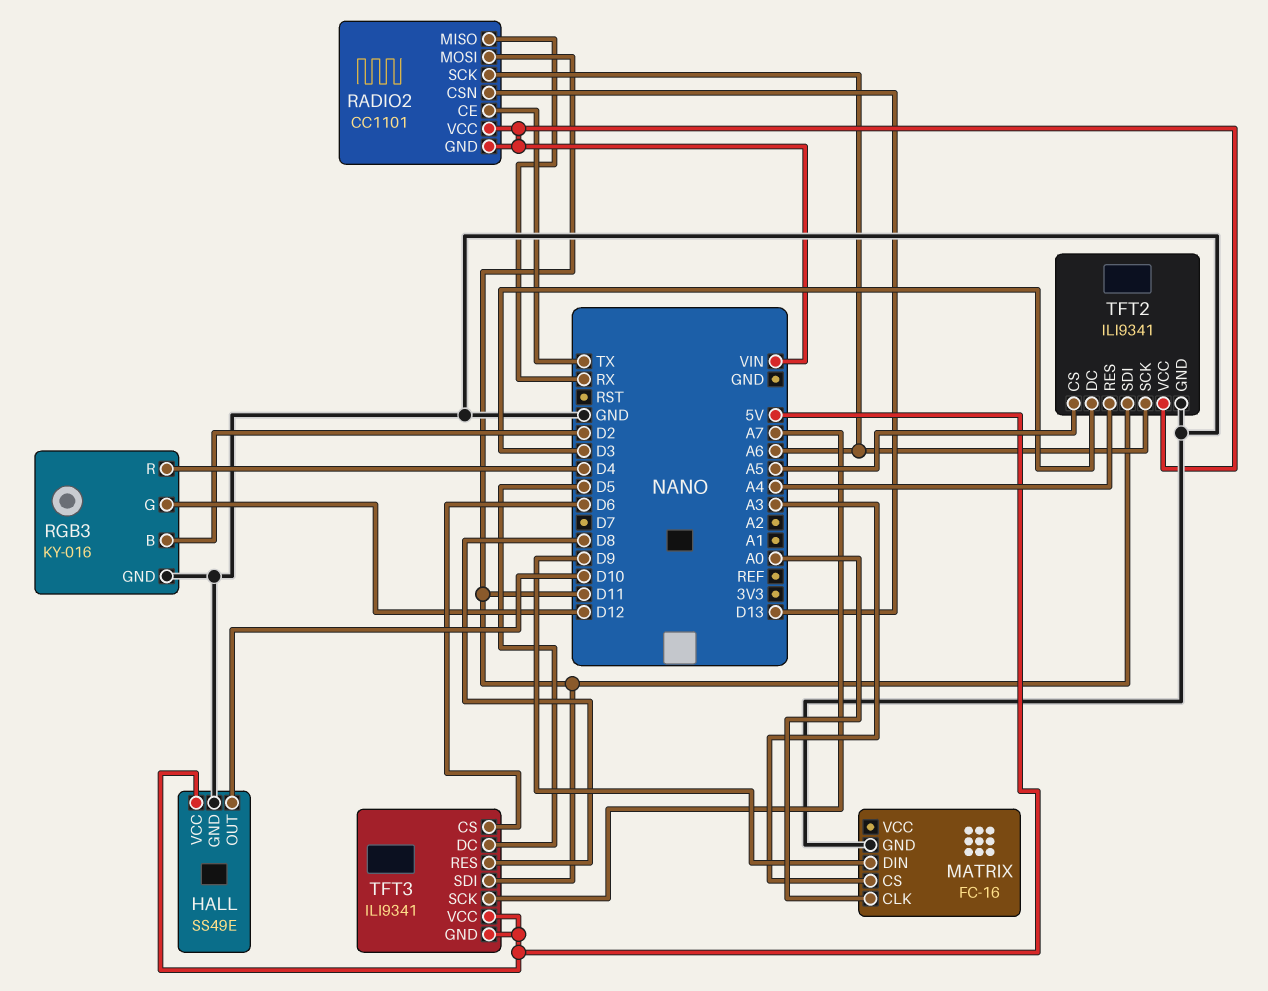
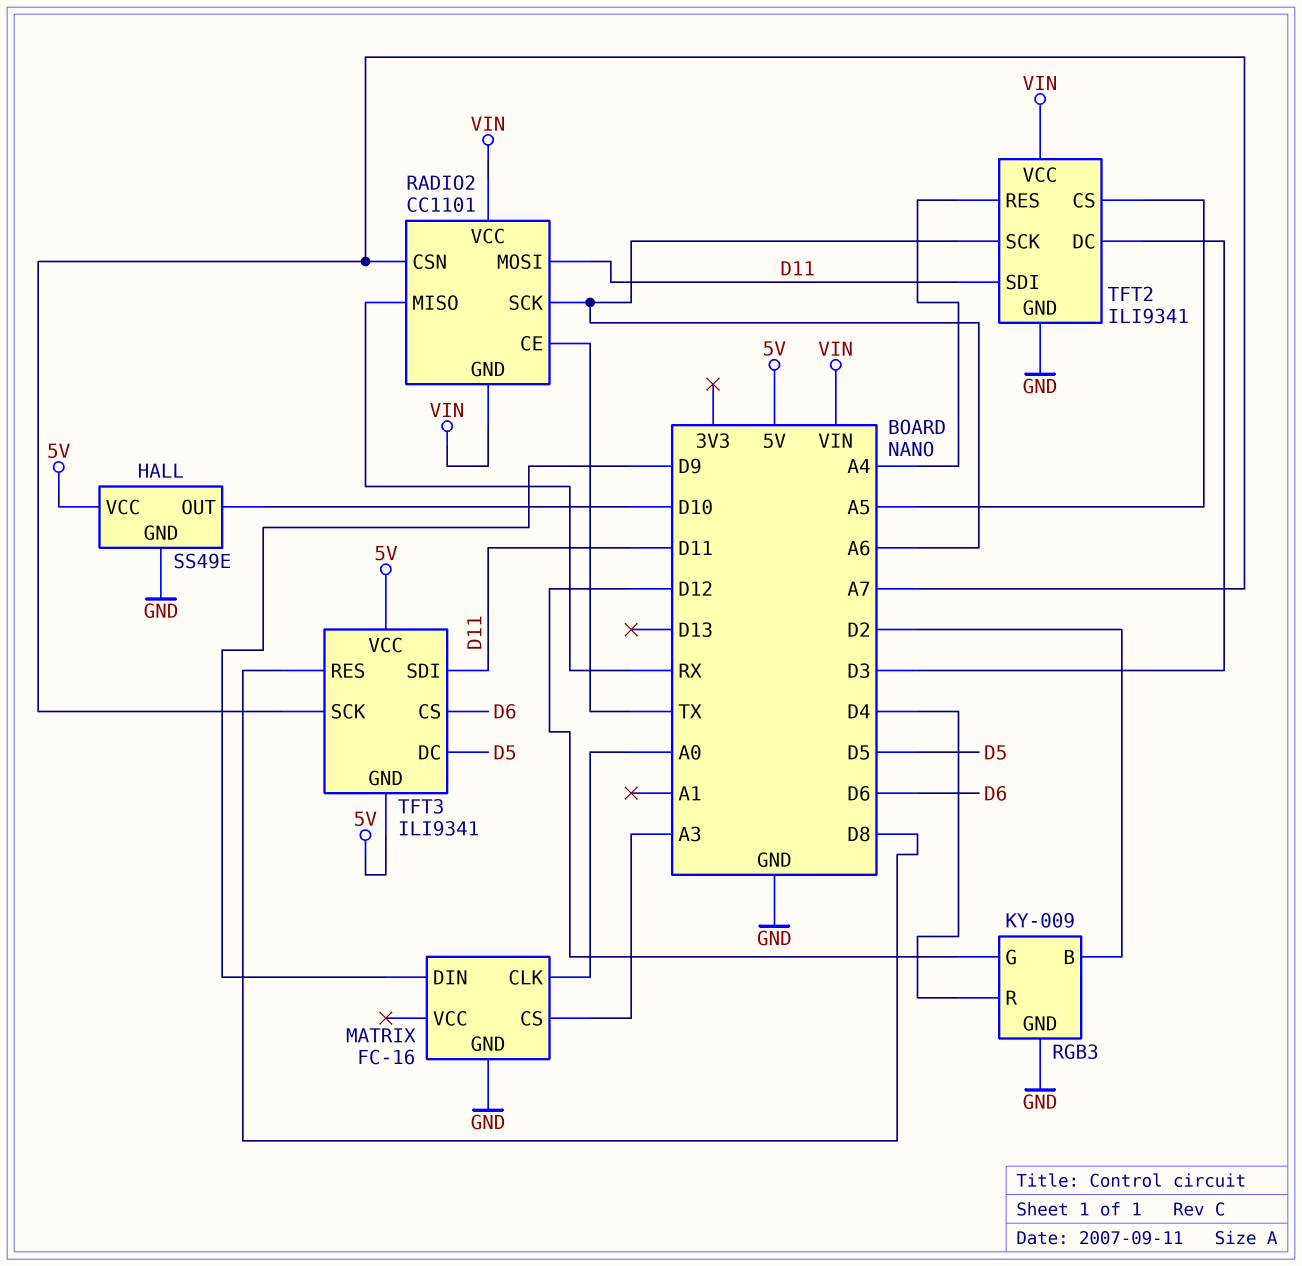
RADIO2 pin CSN: D13 -> A7
RGB3: KY-016 -> KY-009

